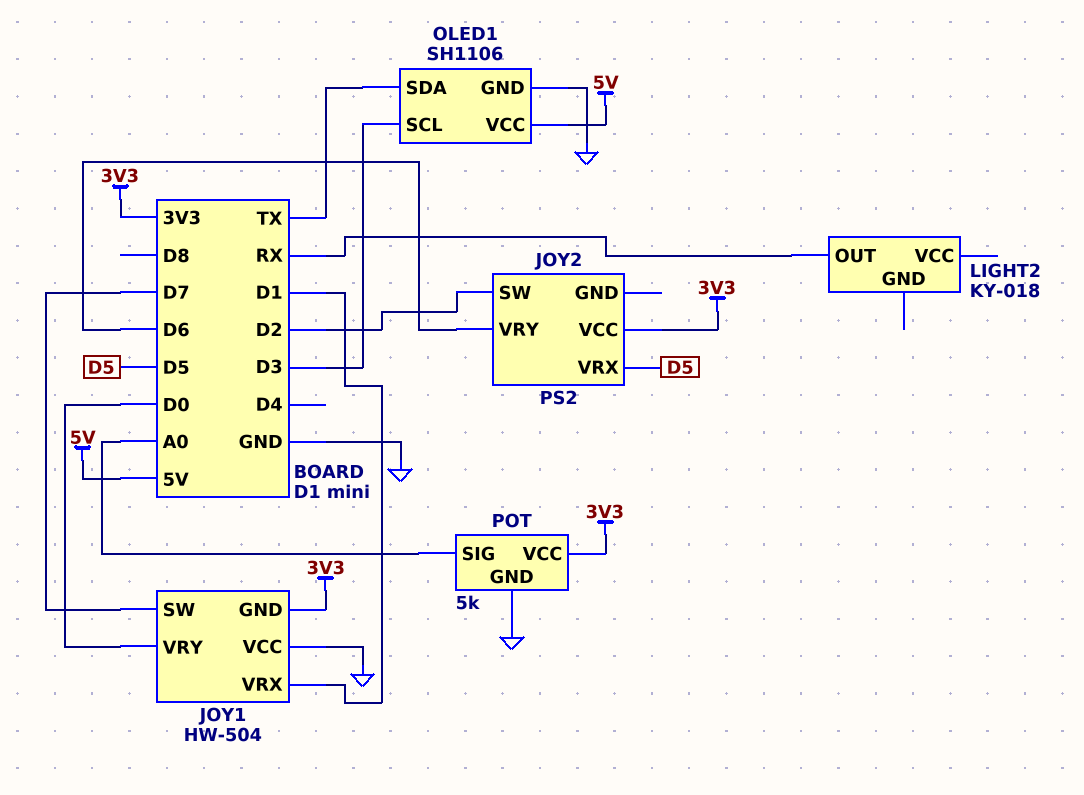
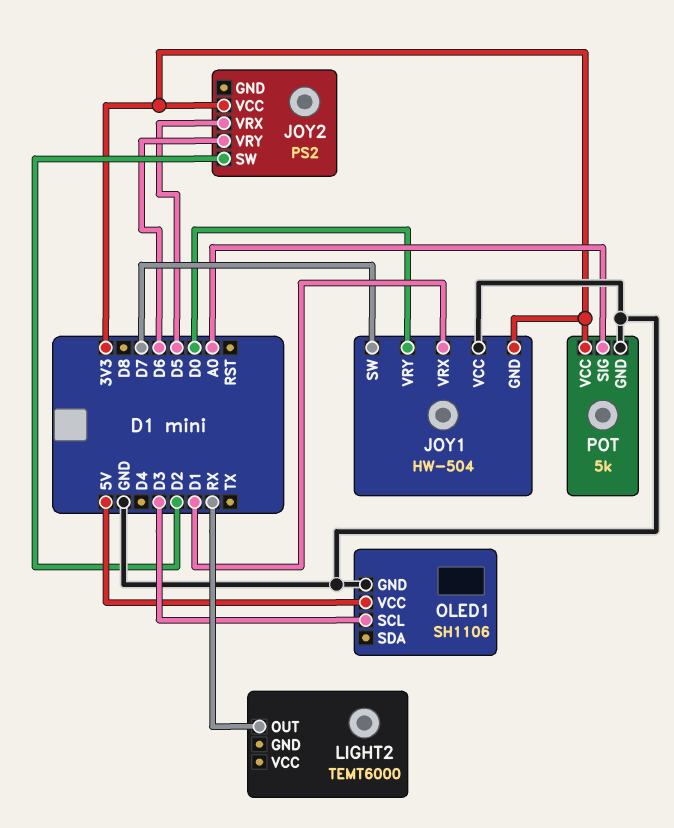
LIGHT2: KY-018 -> TEMT6000
OLED1 pin SDA: TX -> none

